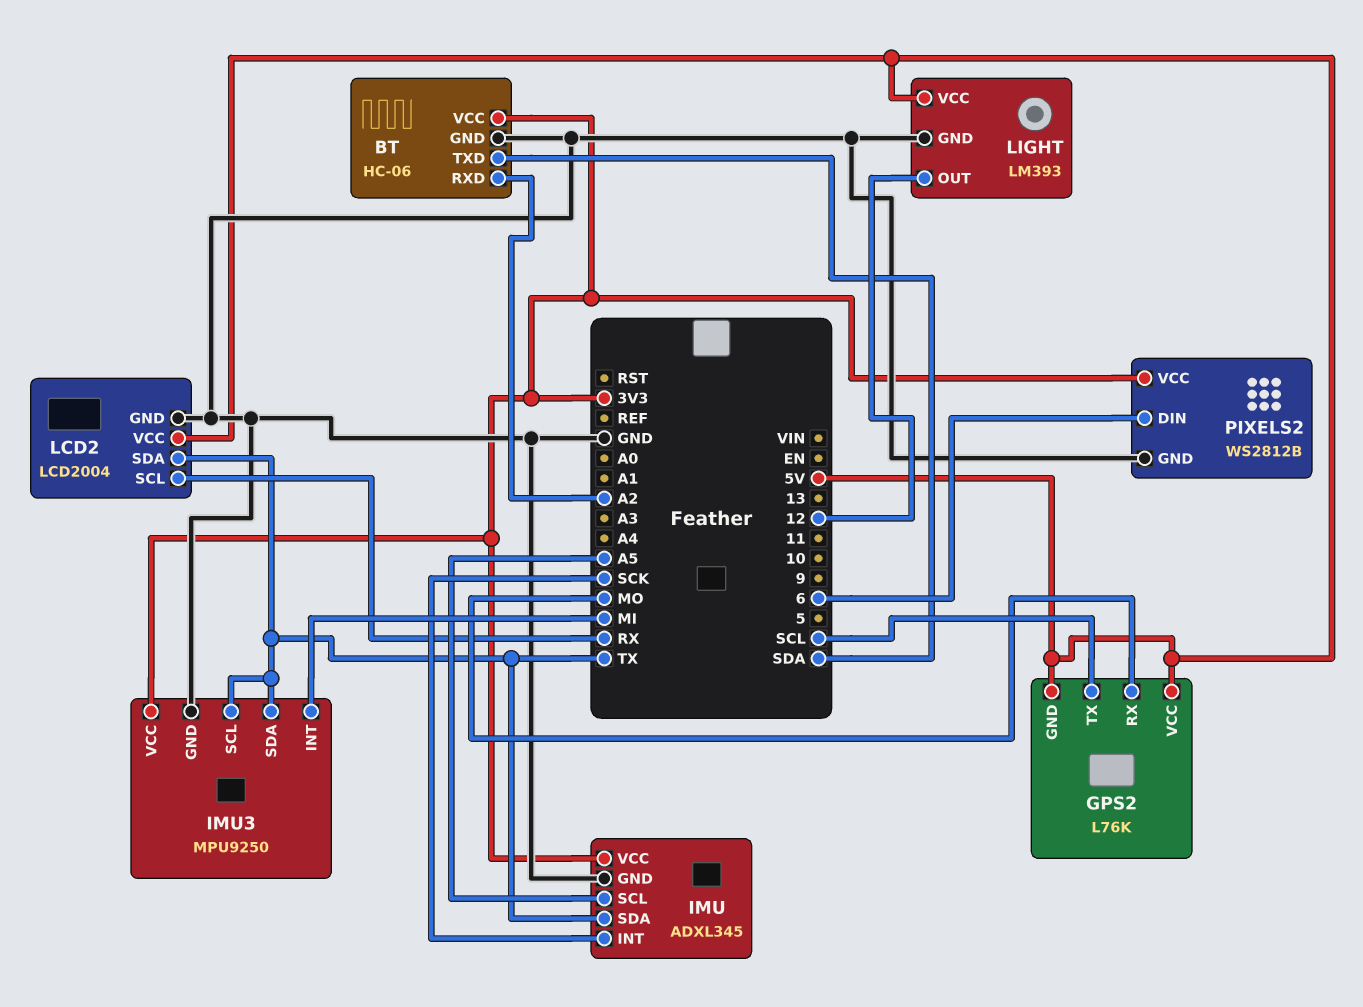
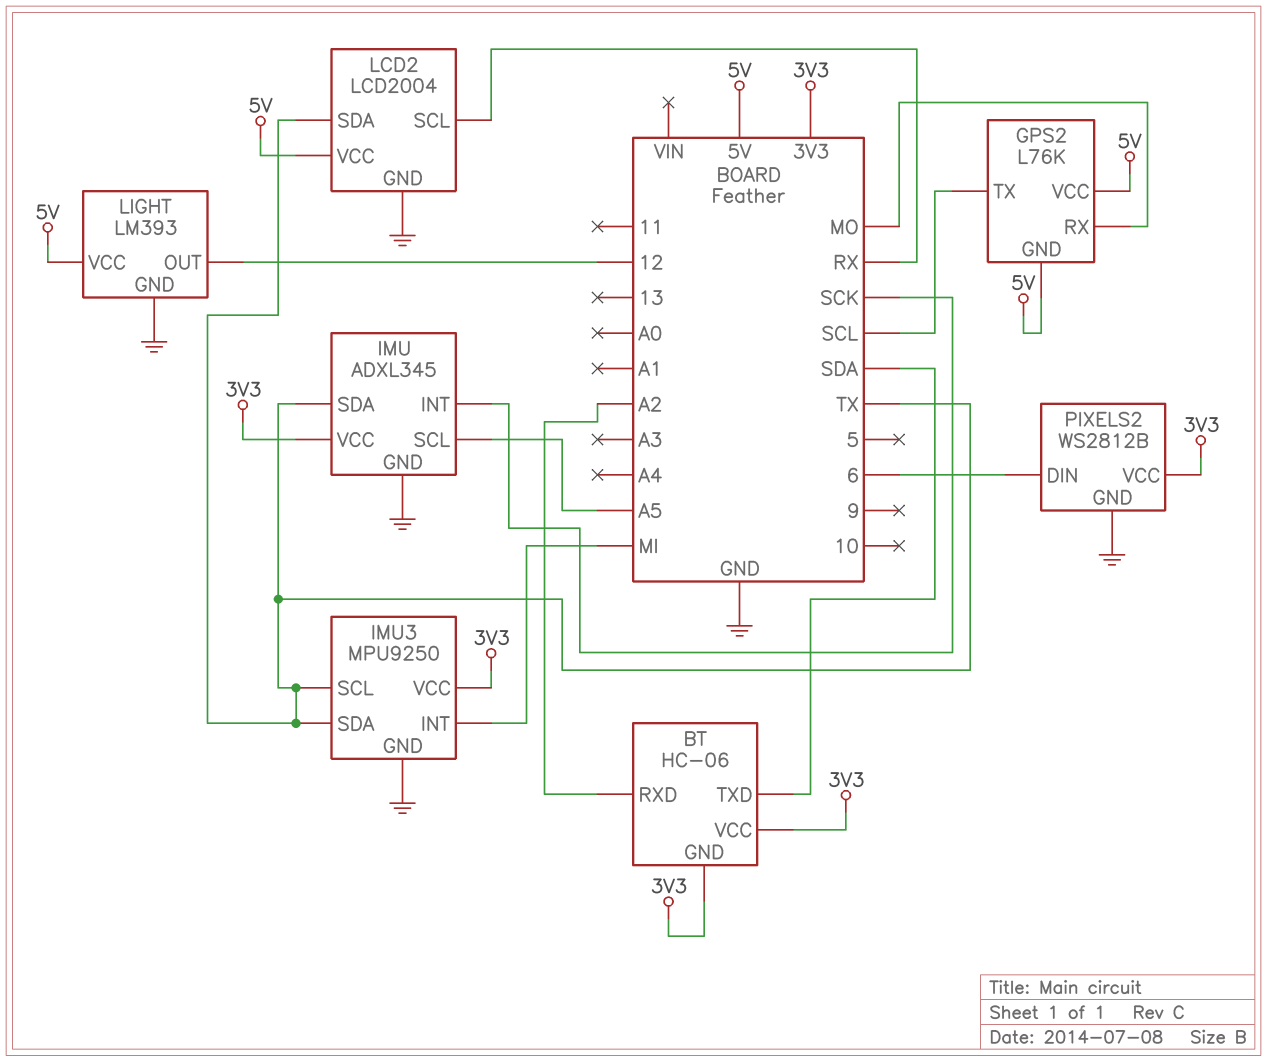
BT pin GND: GND -> 3V3

